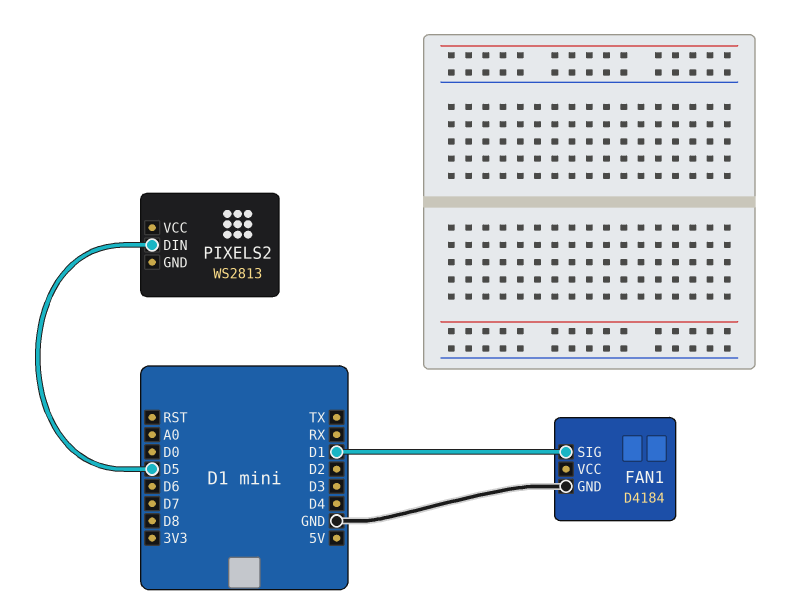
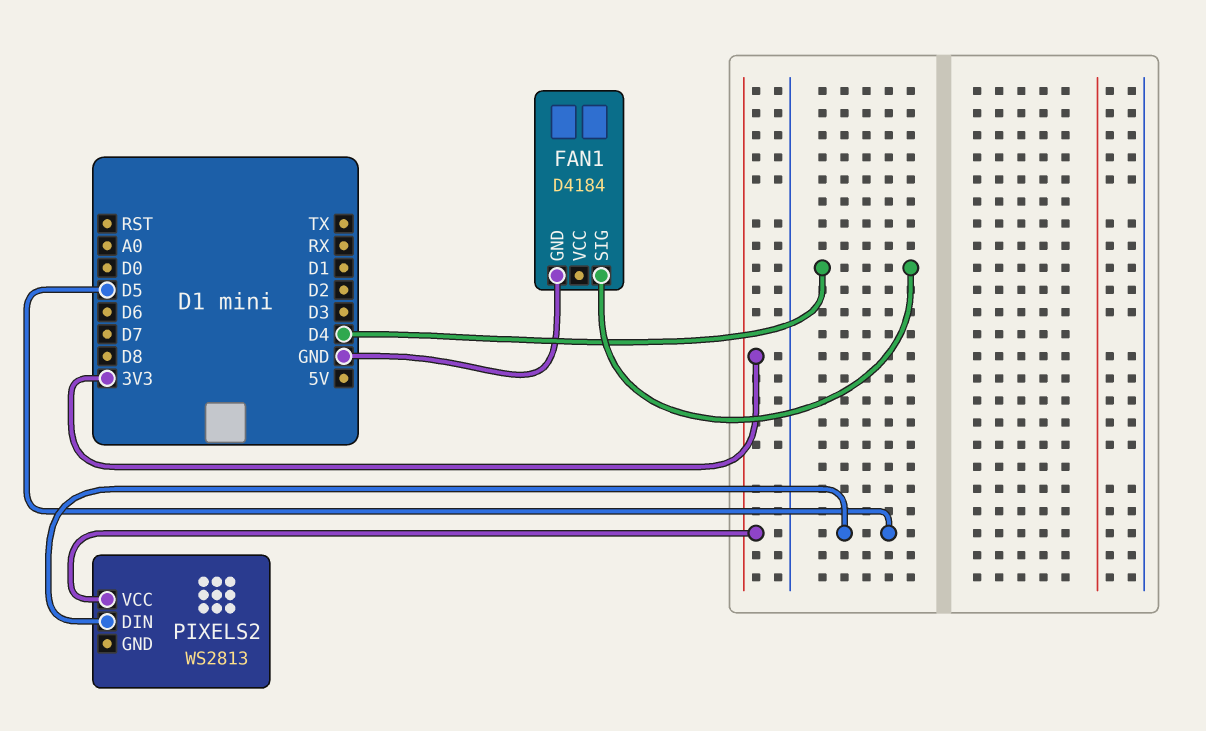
FAN1 pin SIG: D1 -> D4
PIXELS2 pin VCC: none -> 3V3

